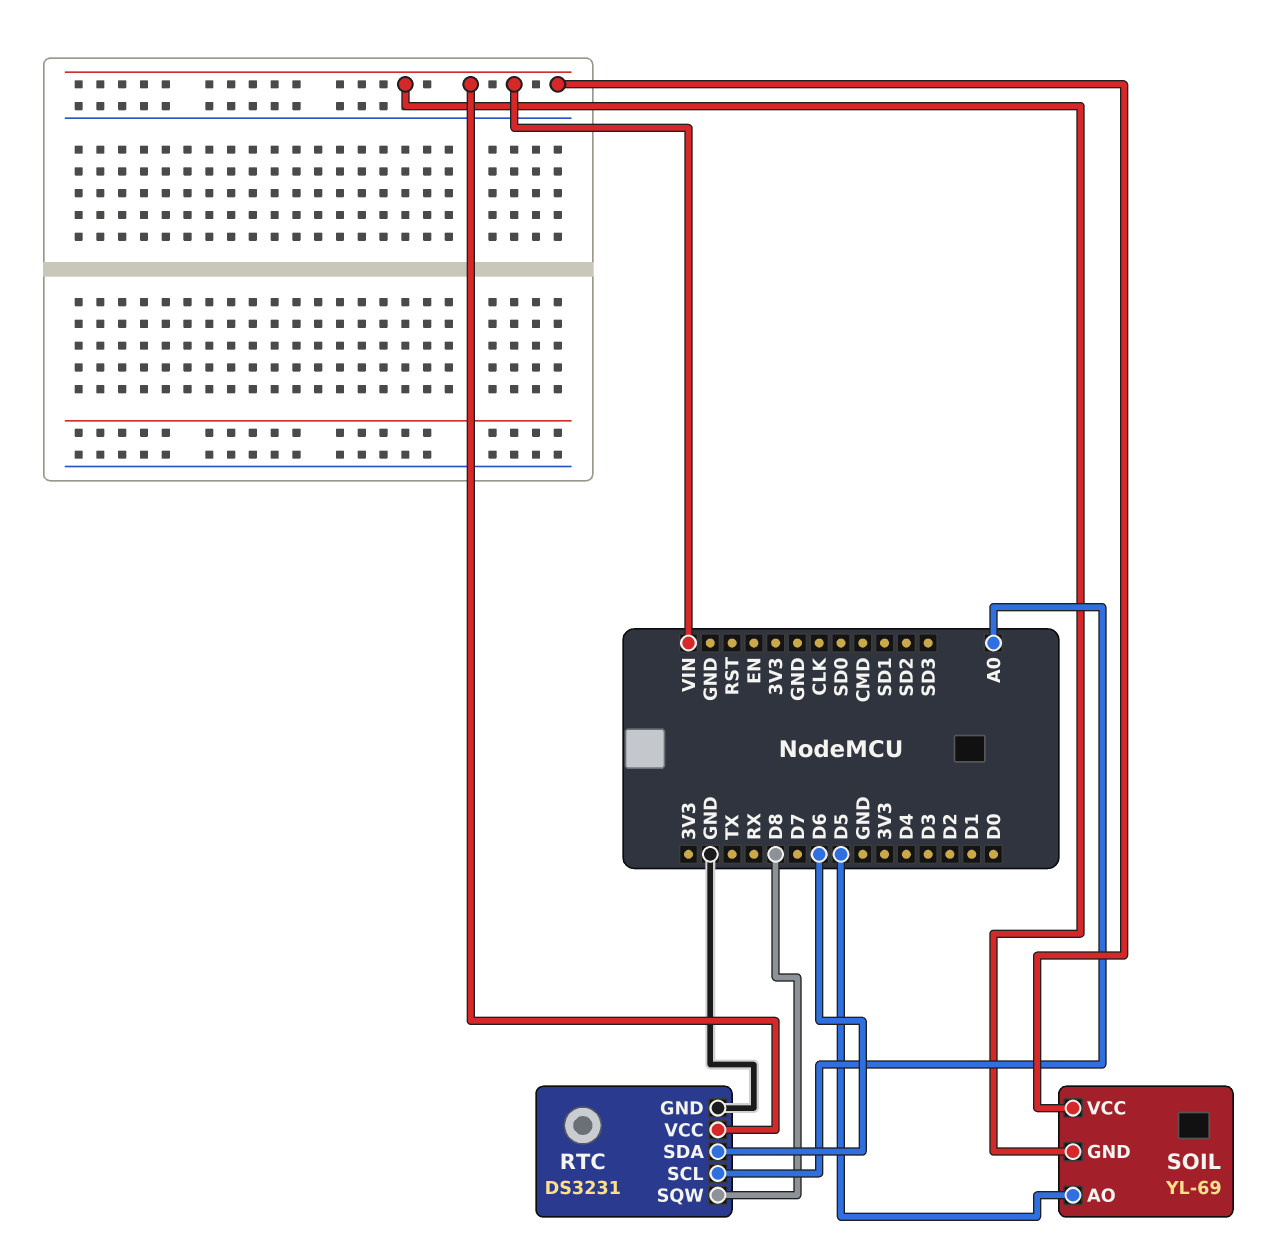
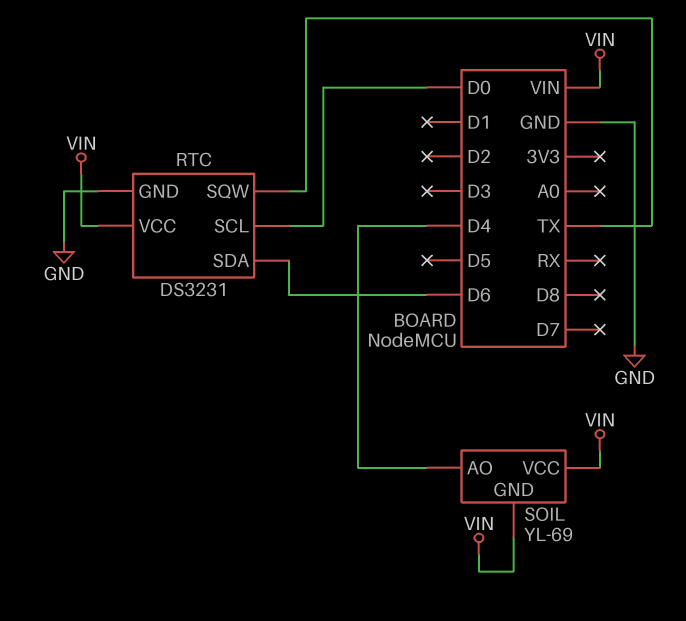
RTC pin SCL: A0 -> D0
RTC pin SQW: D8 -> TX
SOIL pin AO: D5 -> D4

